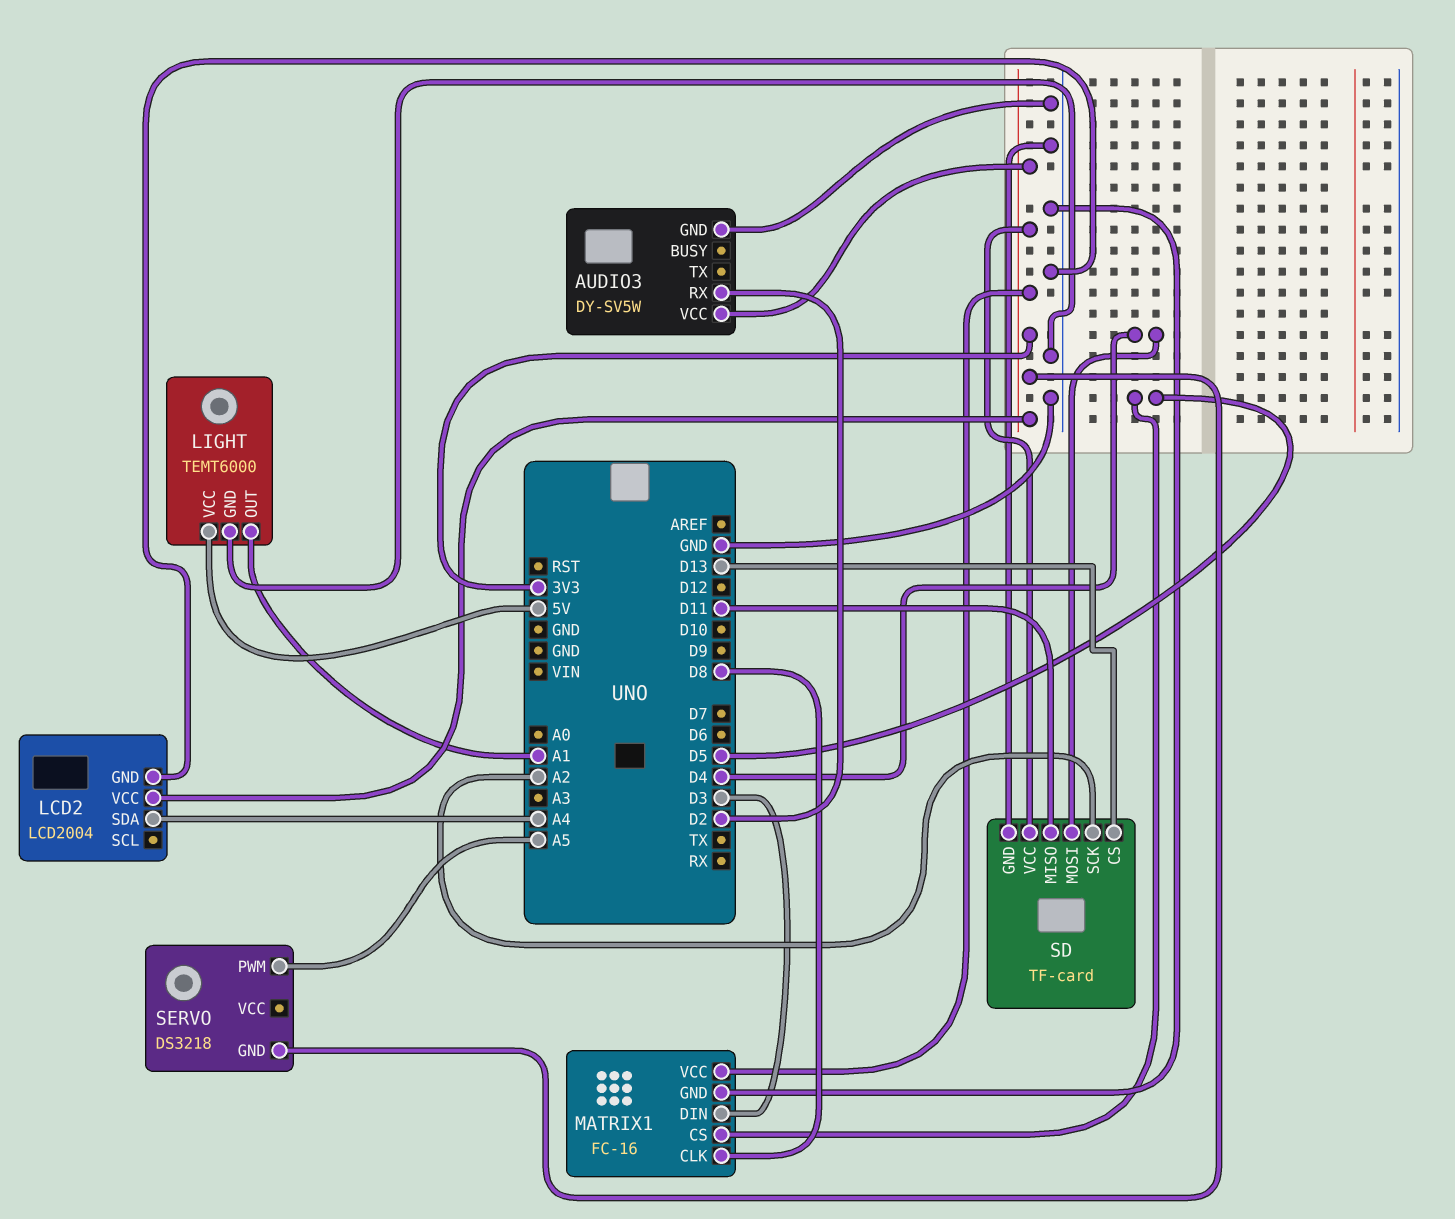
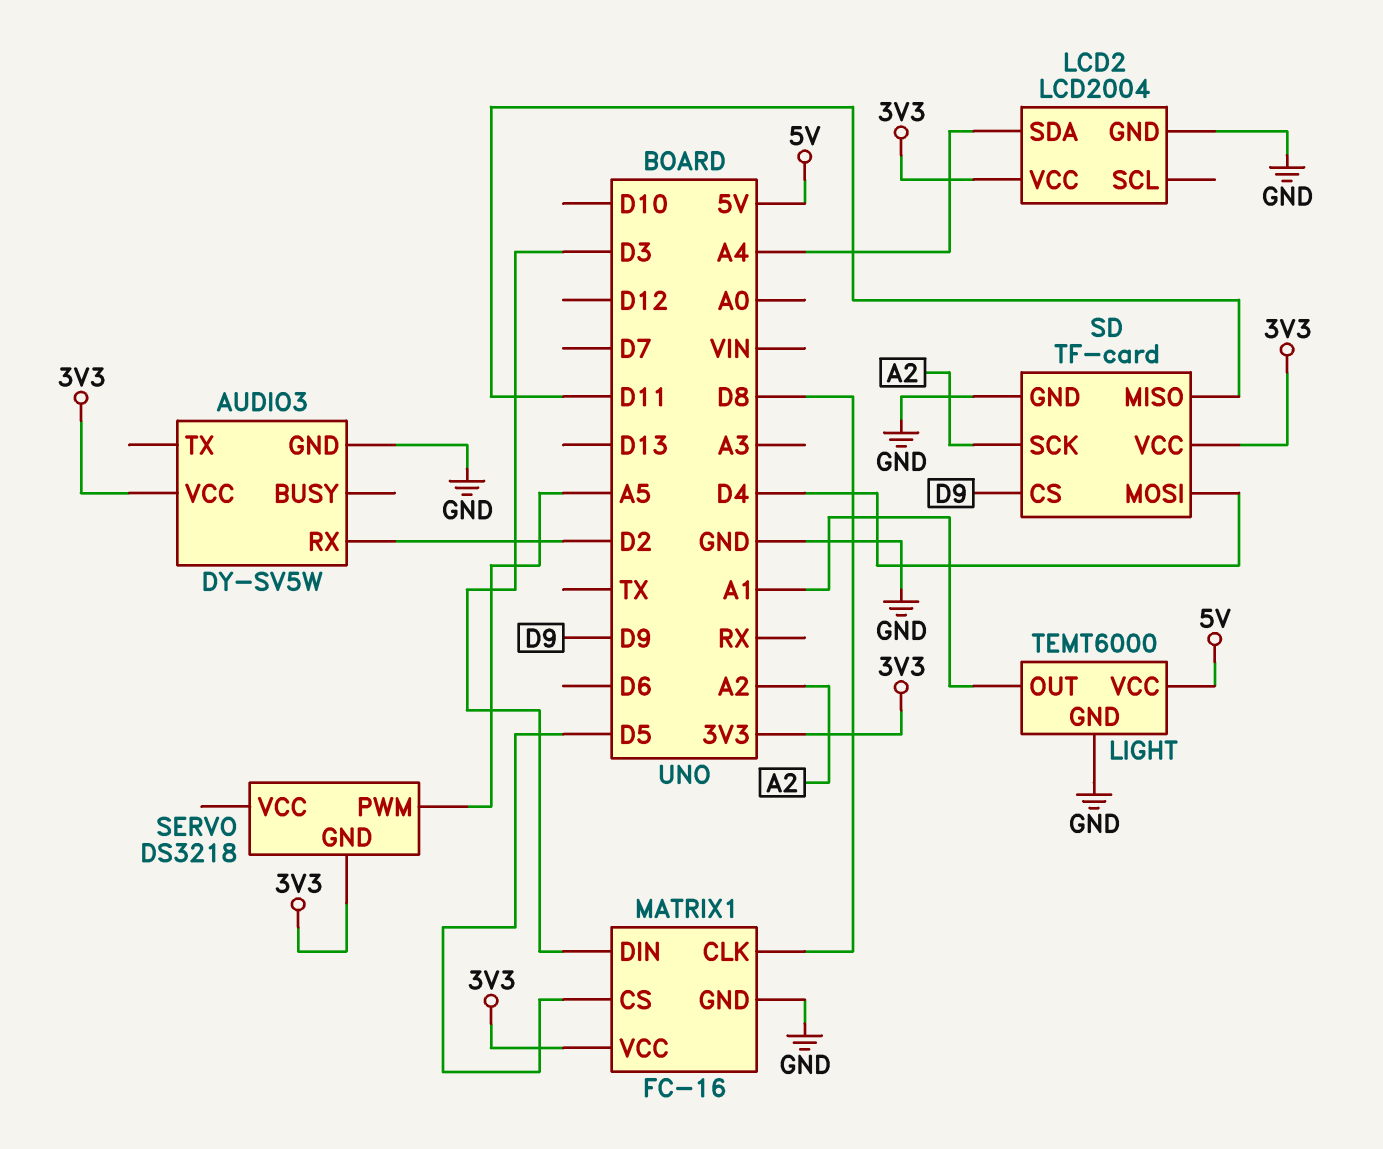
SD pin CS: D13 -> D9

